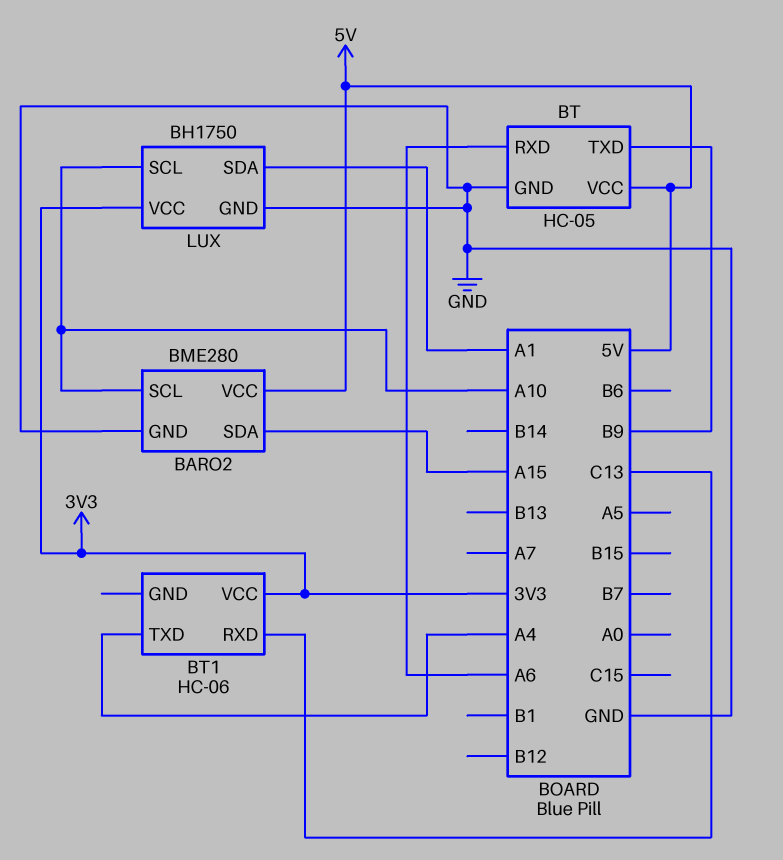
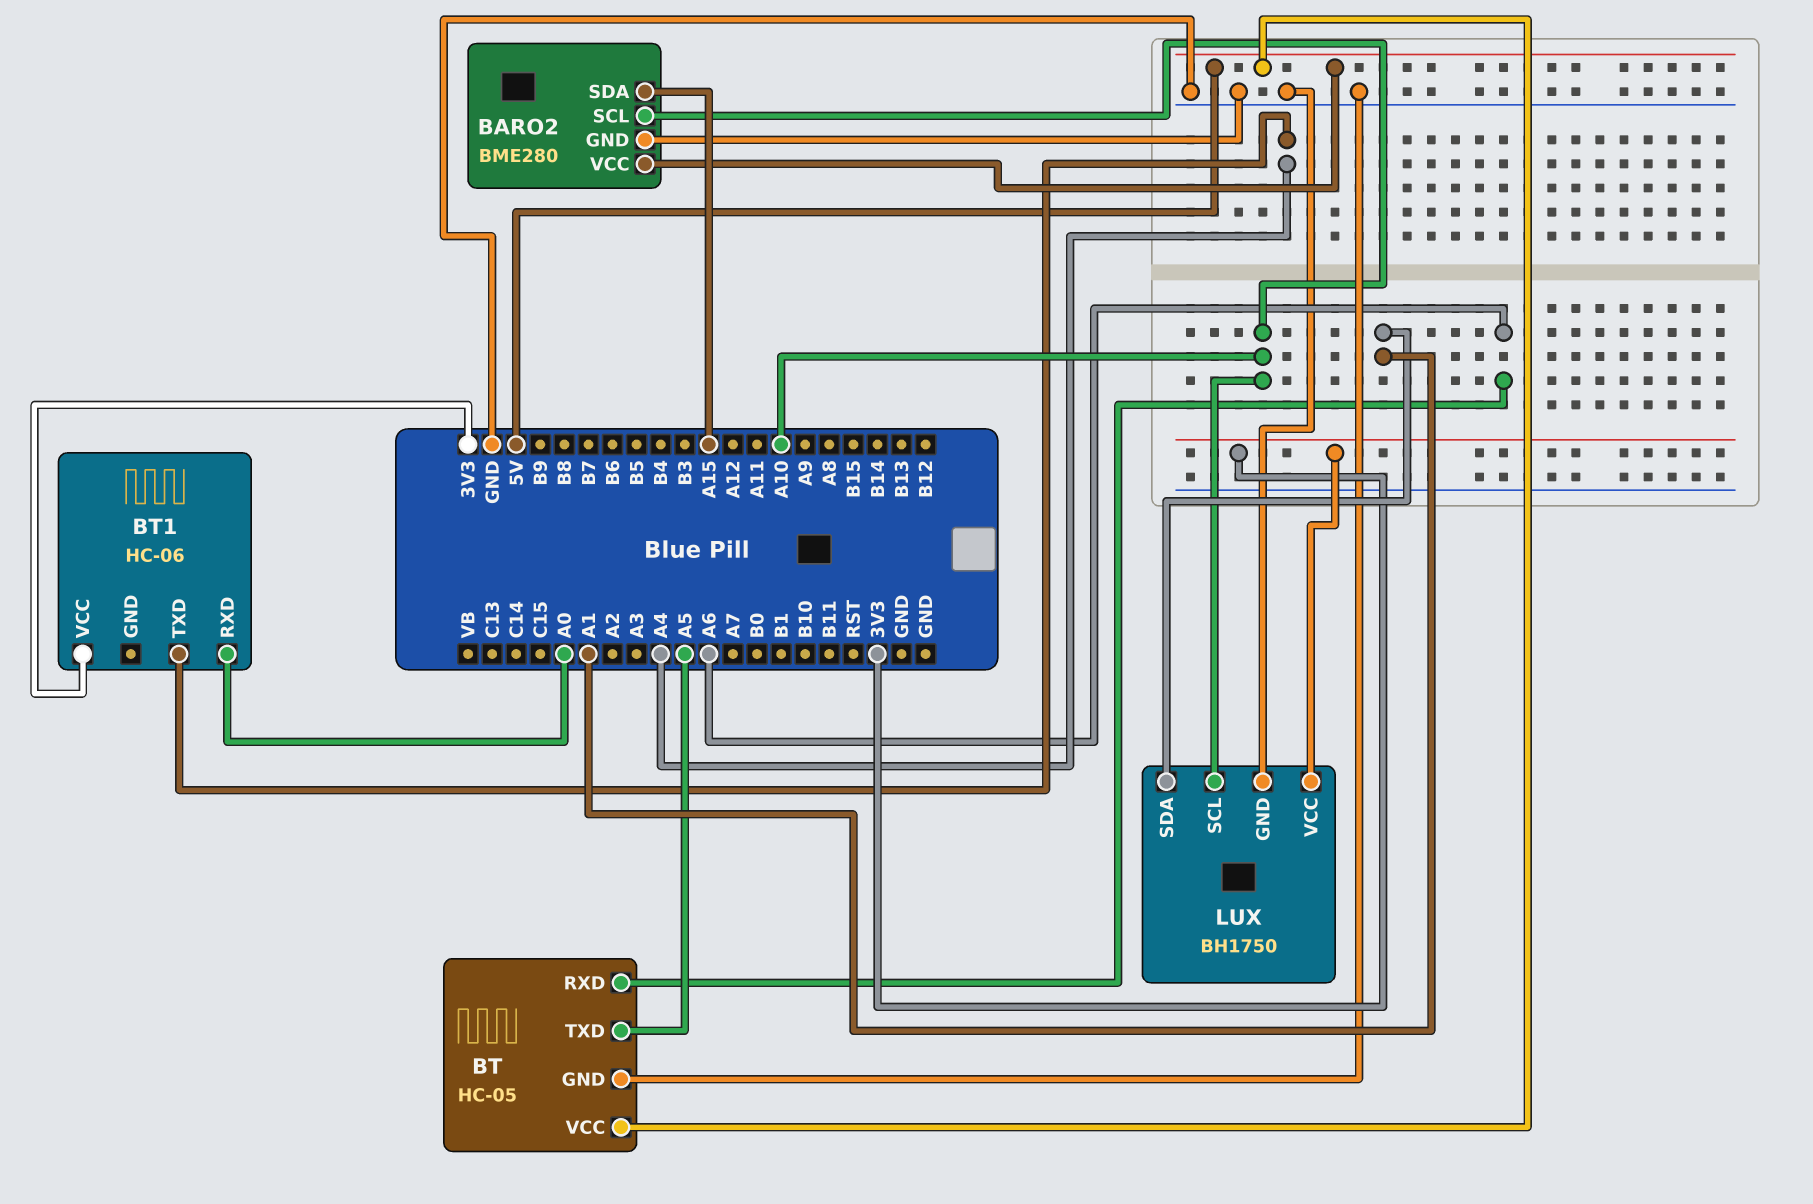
BT pin TXD: B9 -> A5
BT1 pin RXD: C13 -> A0

